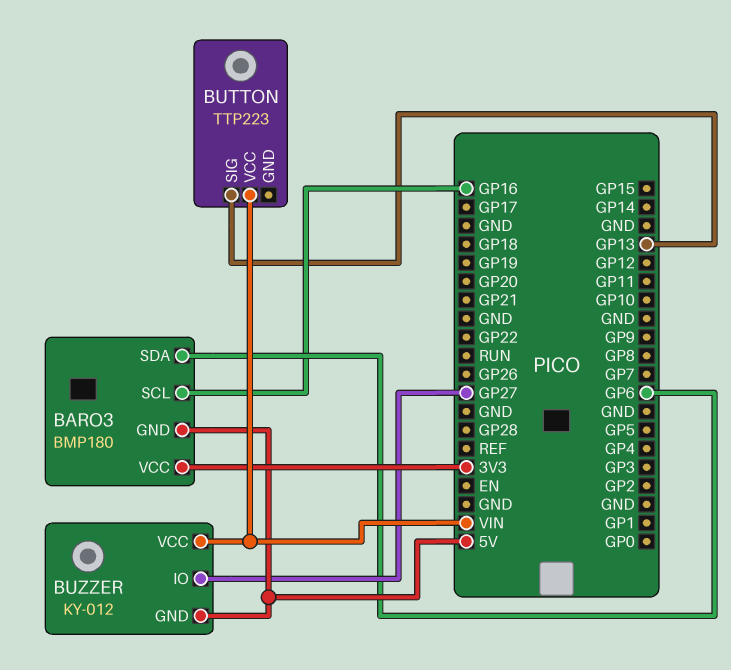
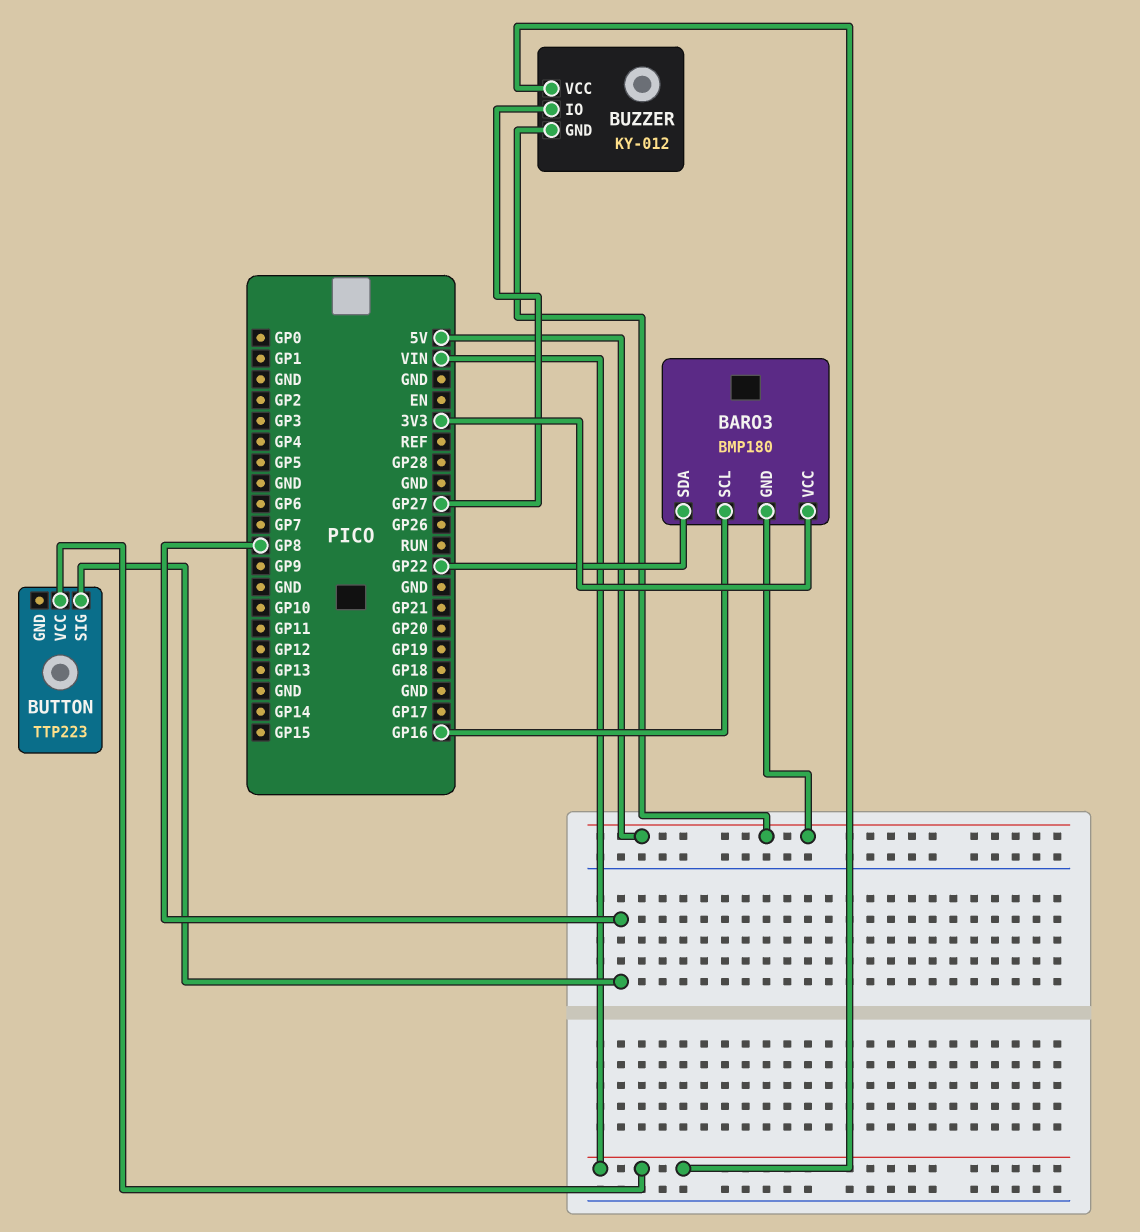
BARO3 pin SDA: GP6 -> GP22
BUTTON pin SIG: GP13 -> GP8

